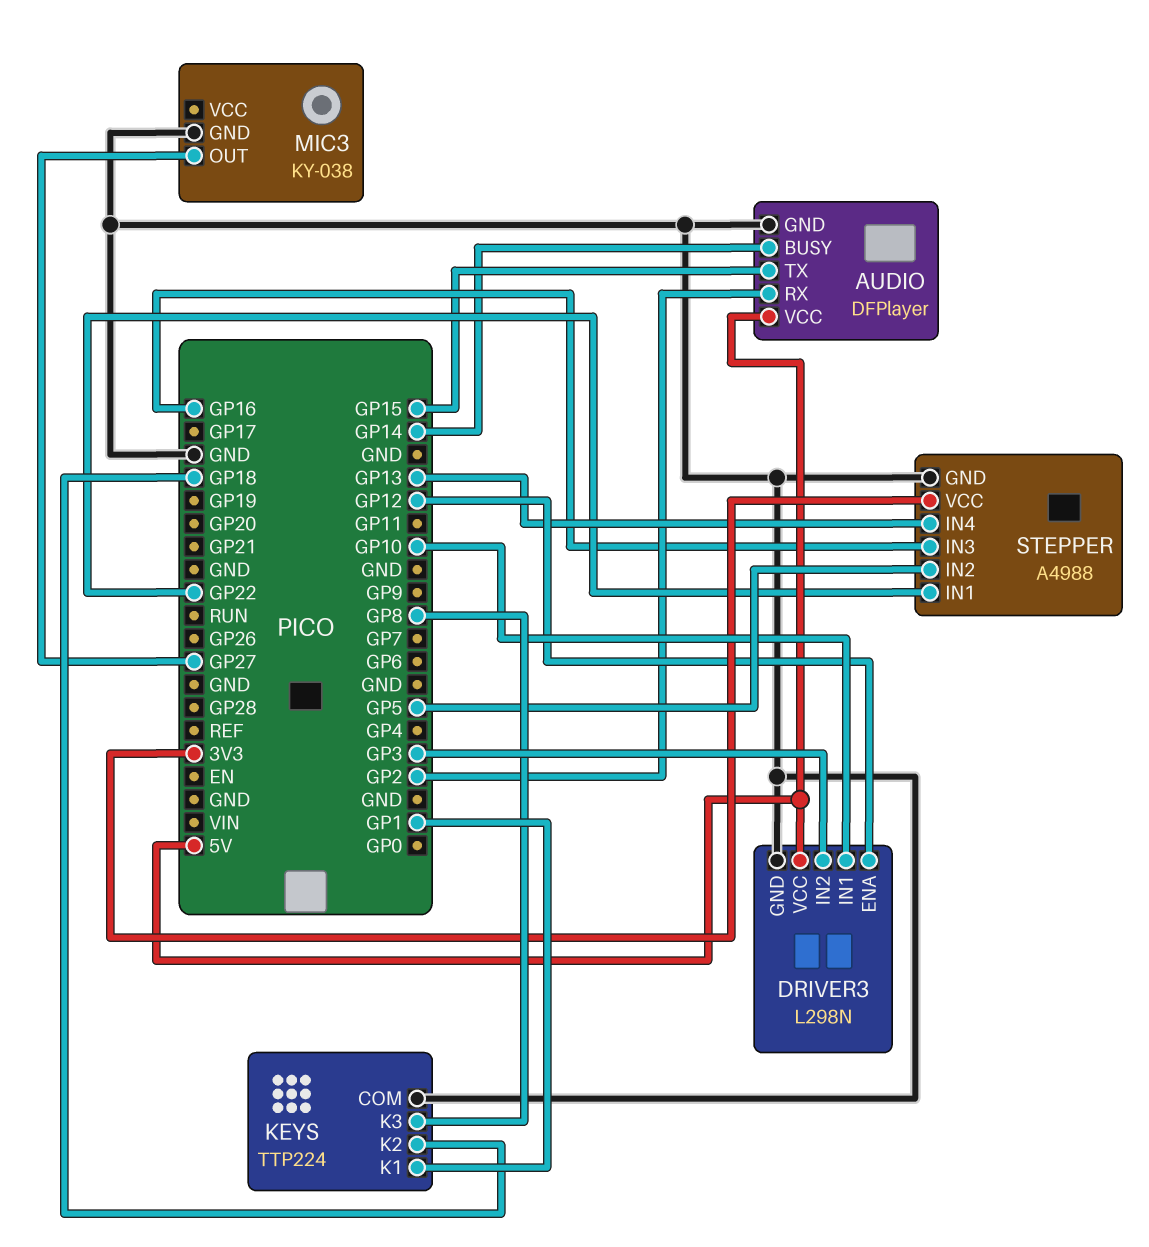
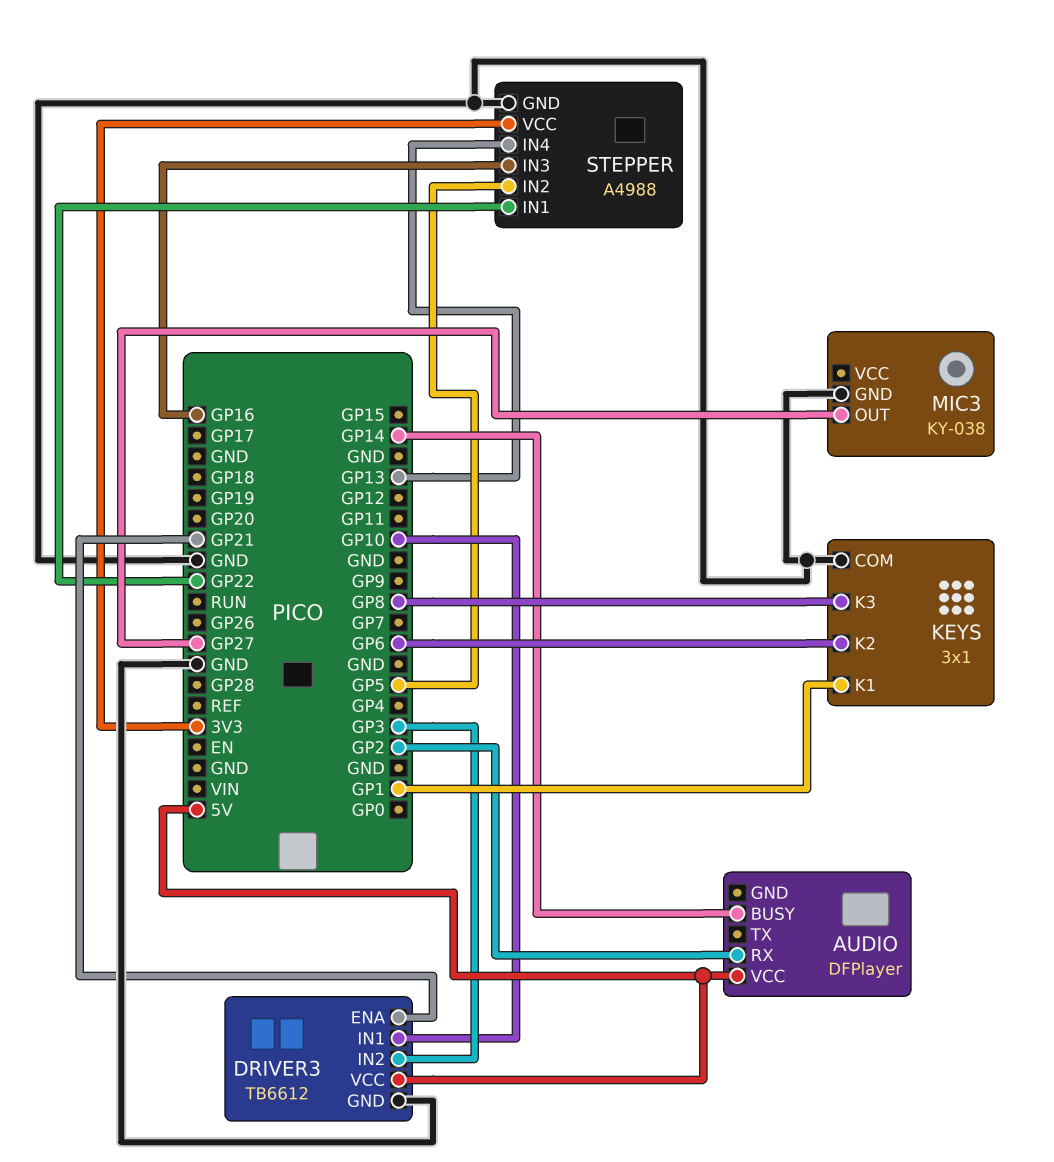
AUDIO pin GND: GND -> none
AUDIO pin TX: GP15 -> none
DRIVER3: L298N -> TB6612
DRIVER3 pin ENA: GP12 -> GP21
KEYS: TTP224 -> 3x1
KEYS pin K2: GP18 -> GP6

